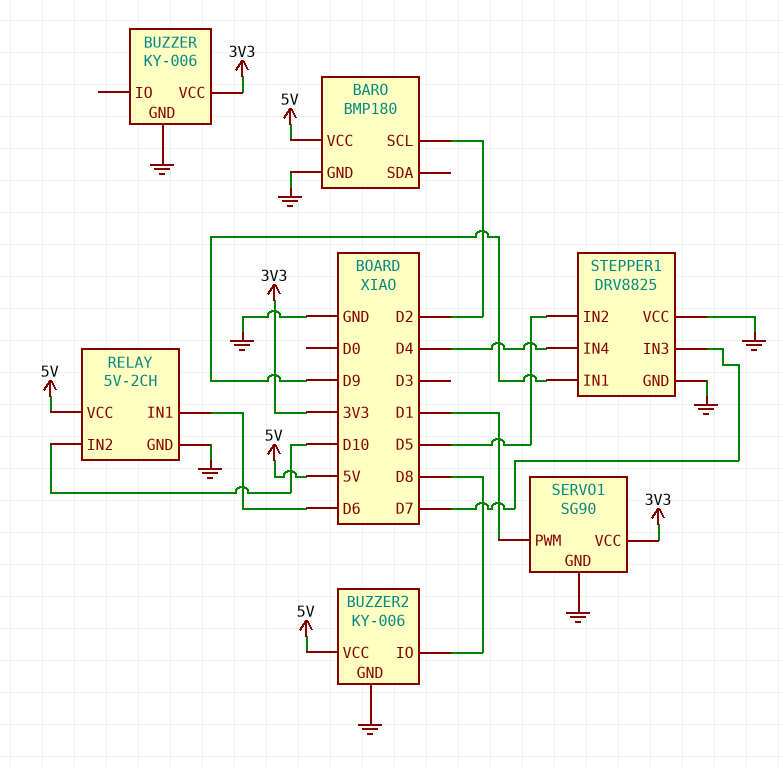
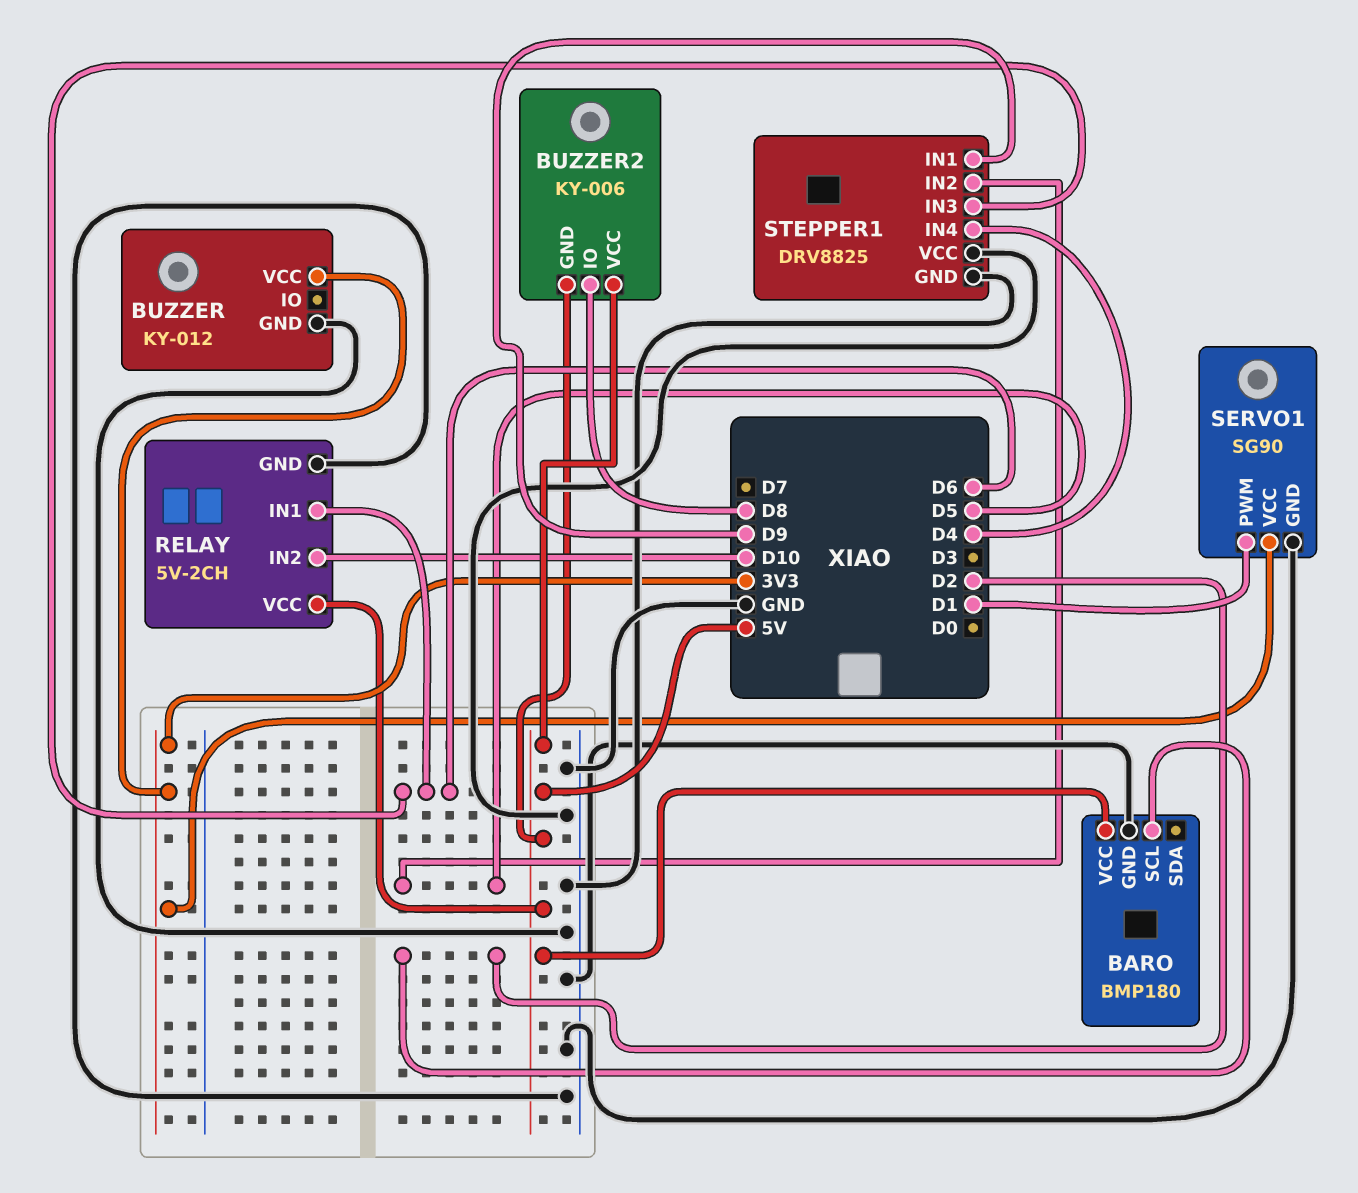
BUZZER: KY-006 -> KY-012
BUZZER2 pin GND: GND -> 5V
STEPPER1 pin IN3: D7 -> D6

